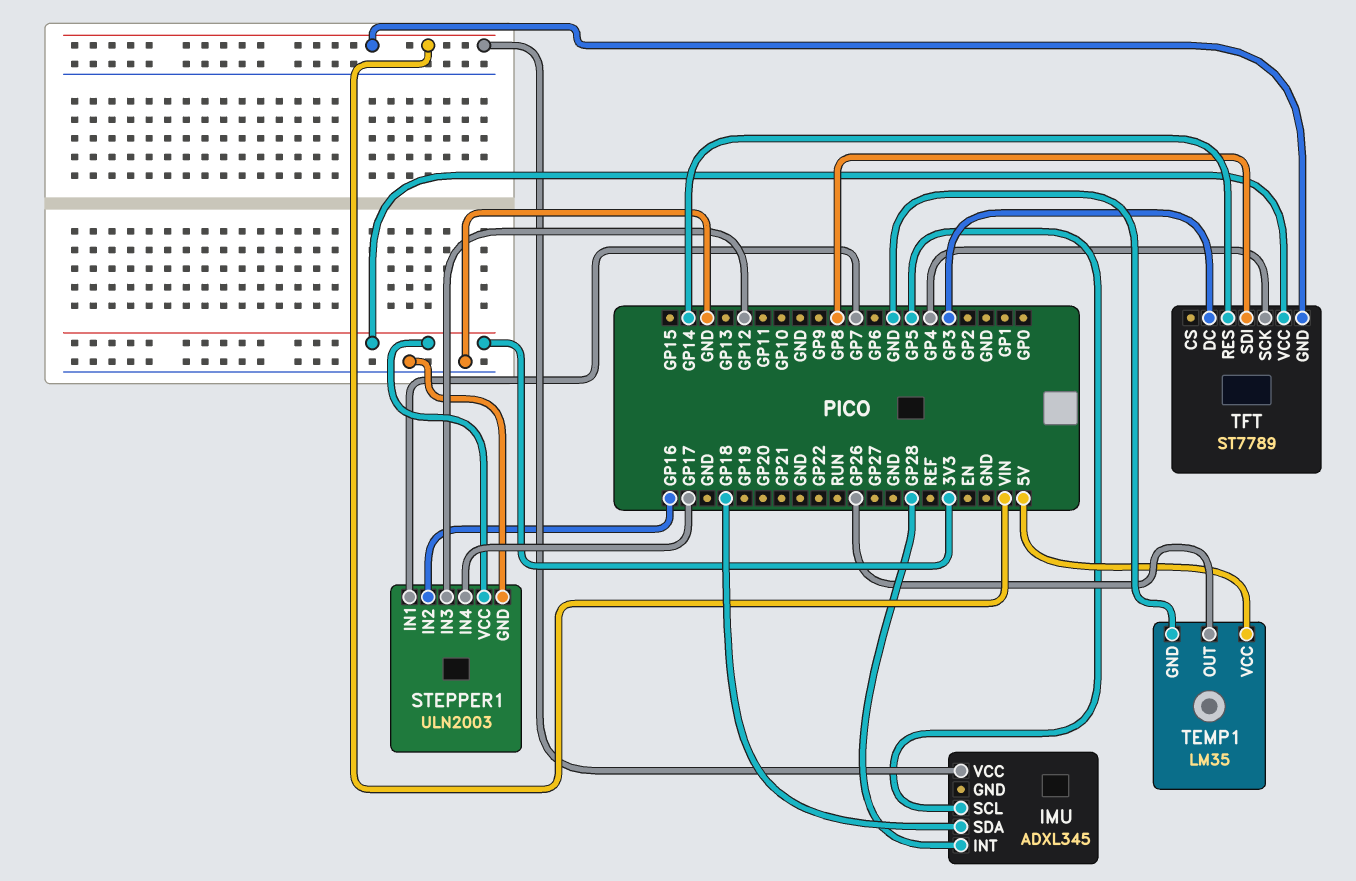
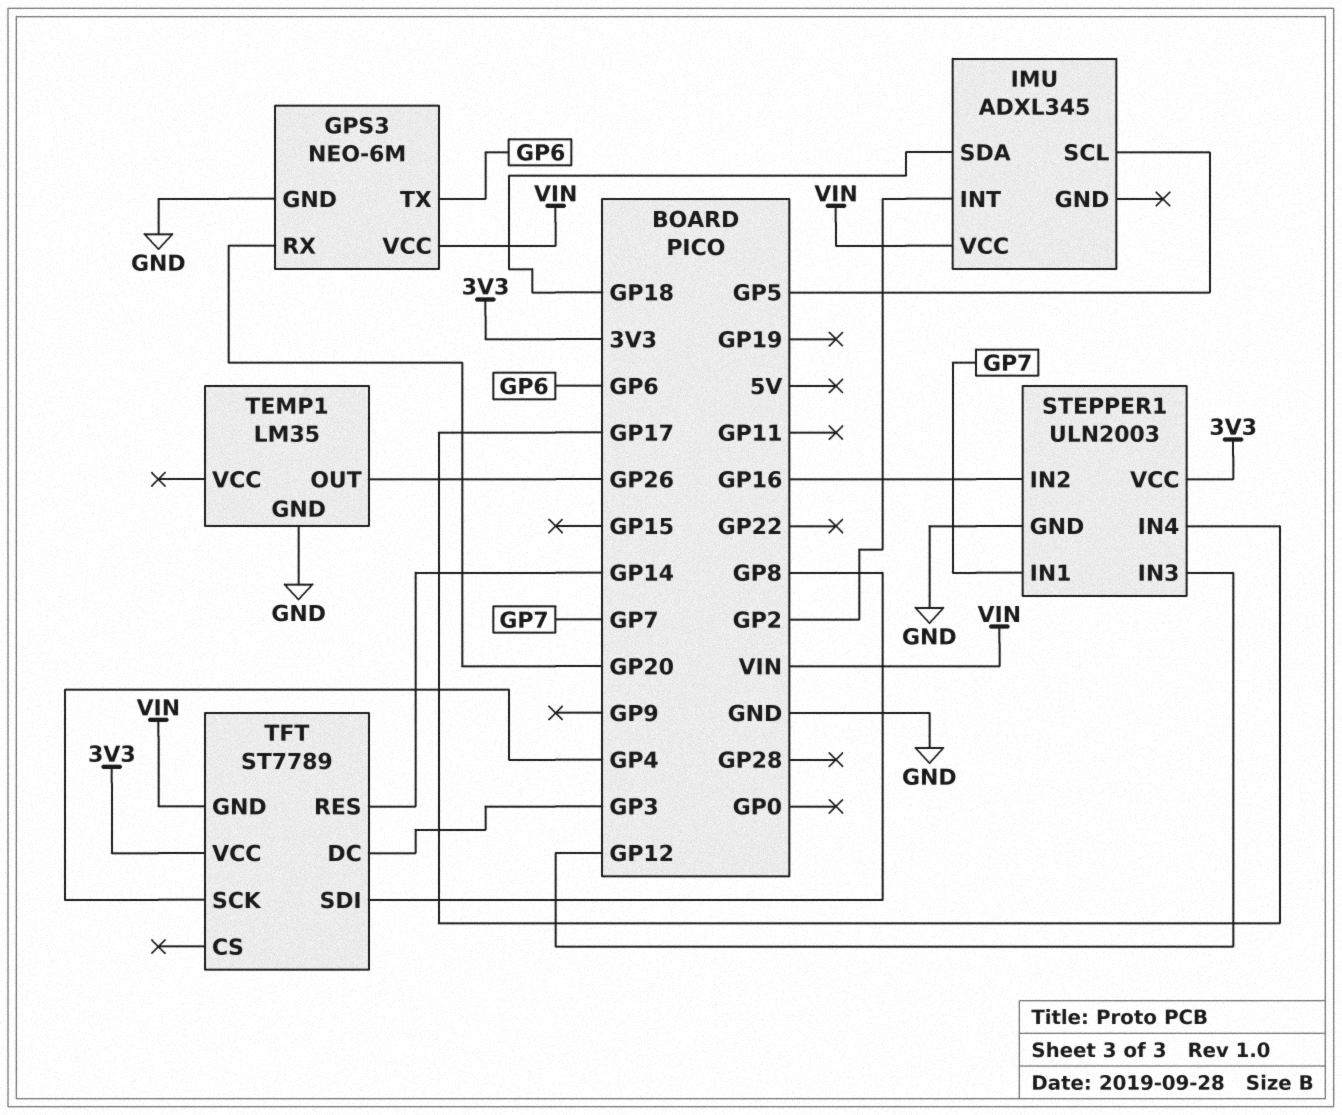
GPS3: none -> NEO-6M
GPS3 pin GND: none -> GND
GPS3 pin RX: none -> GP20
GPS3 pin TX: none -> GP6
GPS3 pin VCC: none -> VIN
IMU pin INT: GP28 -> GP2
TEMP1 pin VCC: 5V -> none

